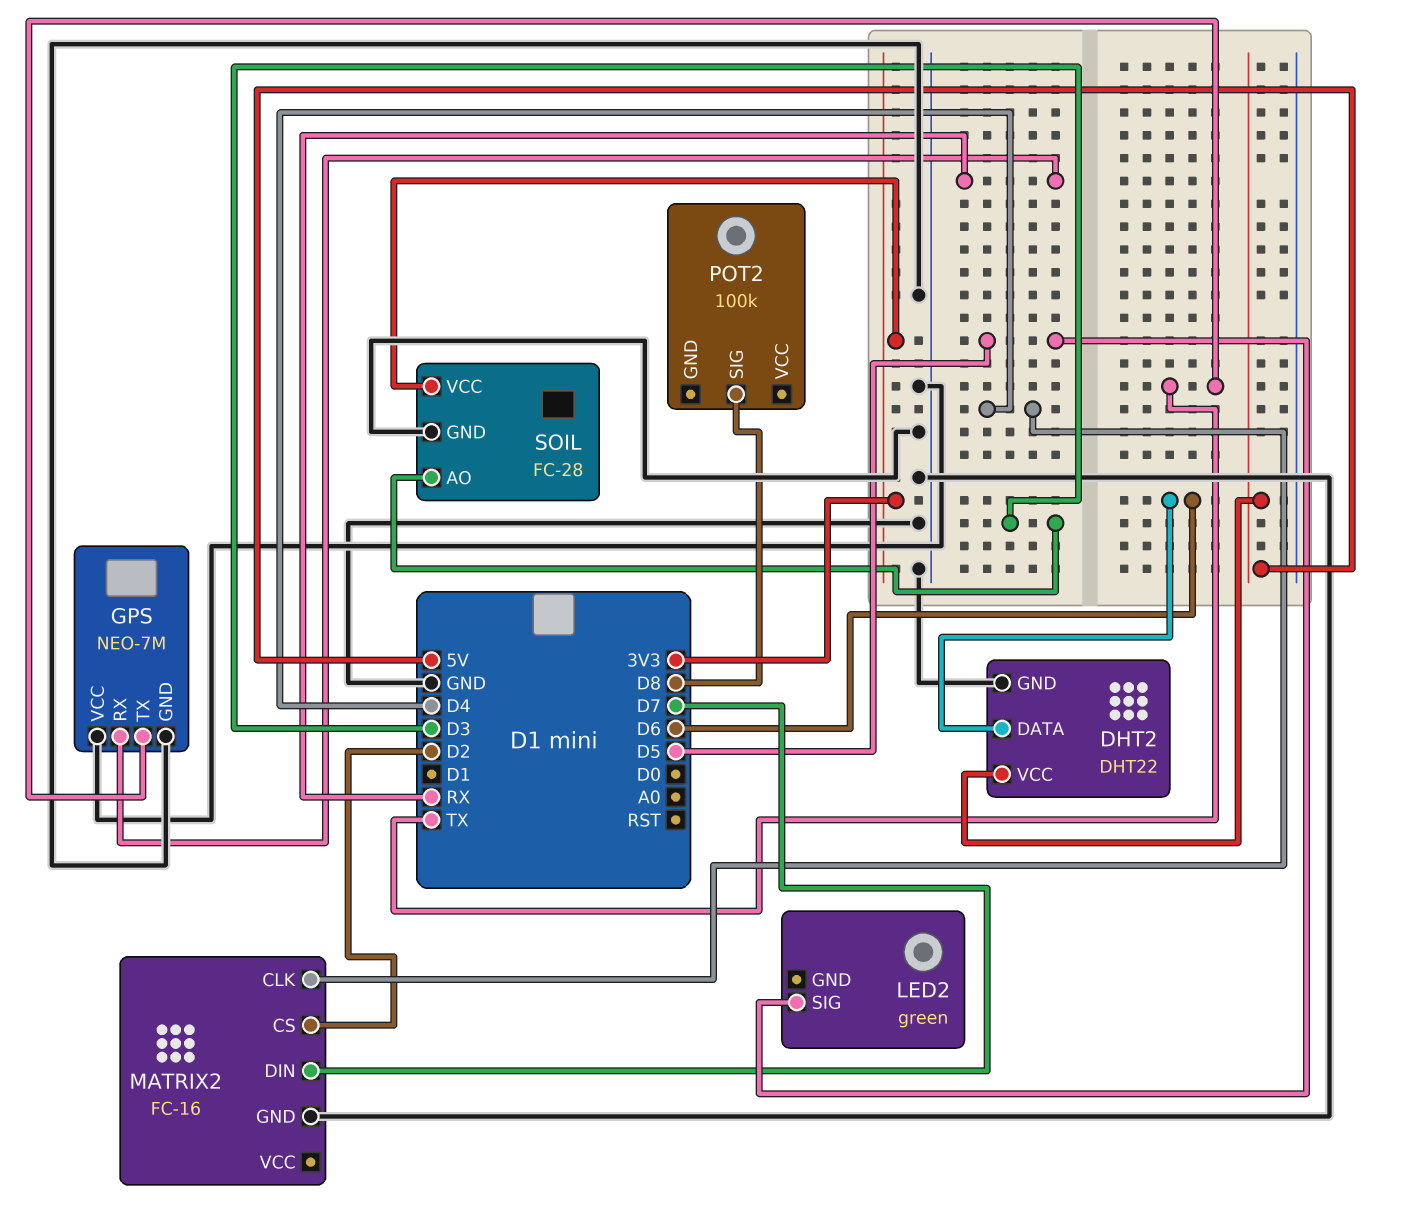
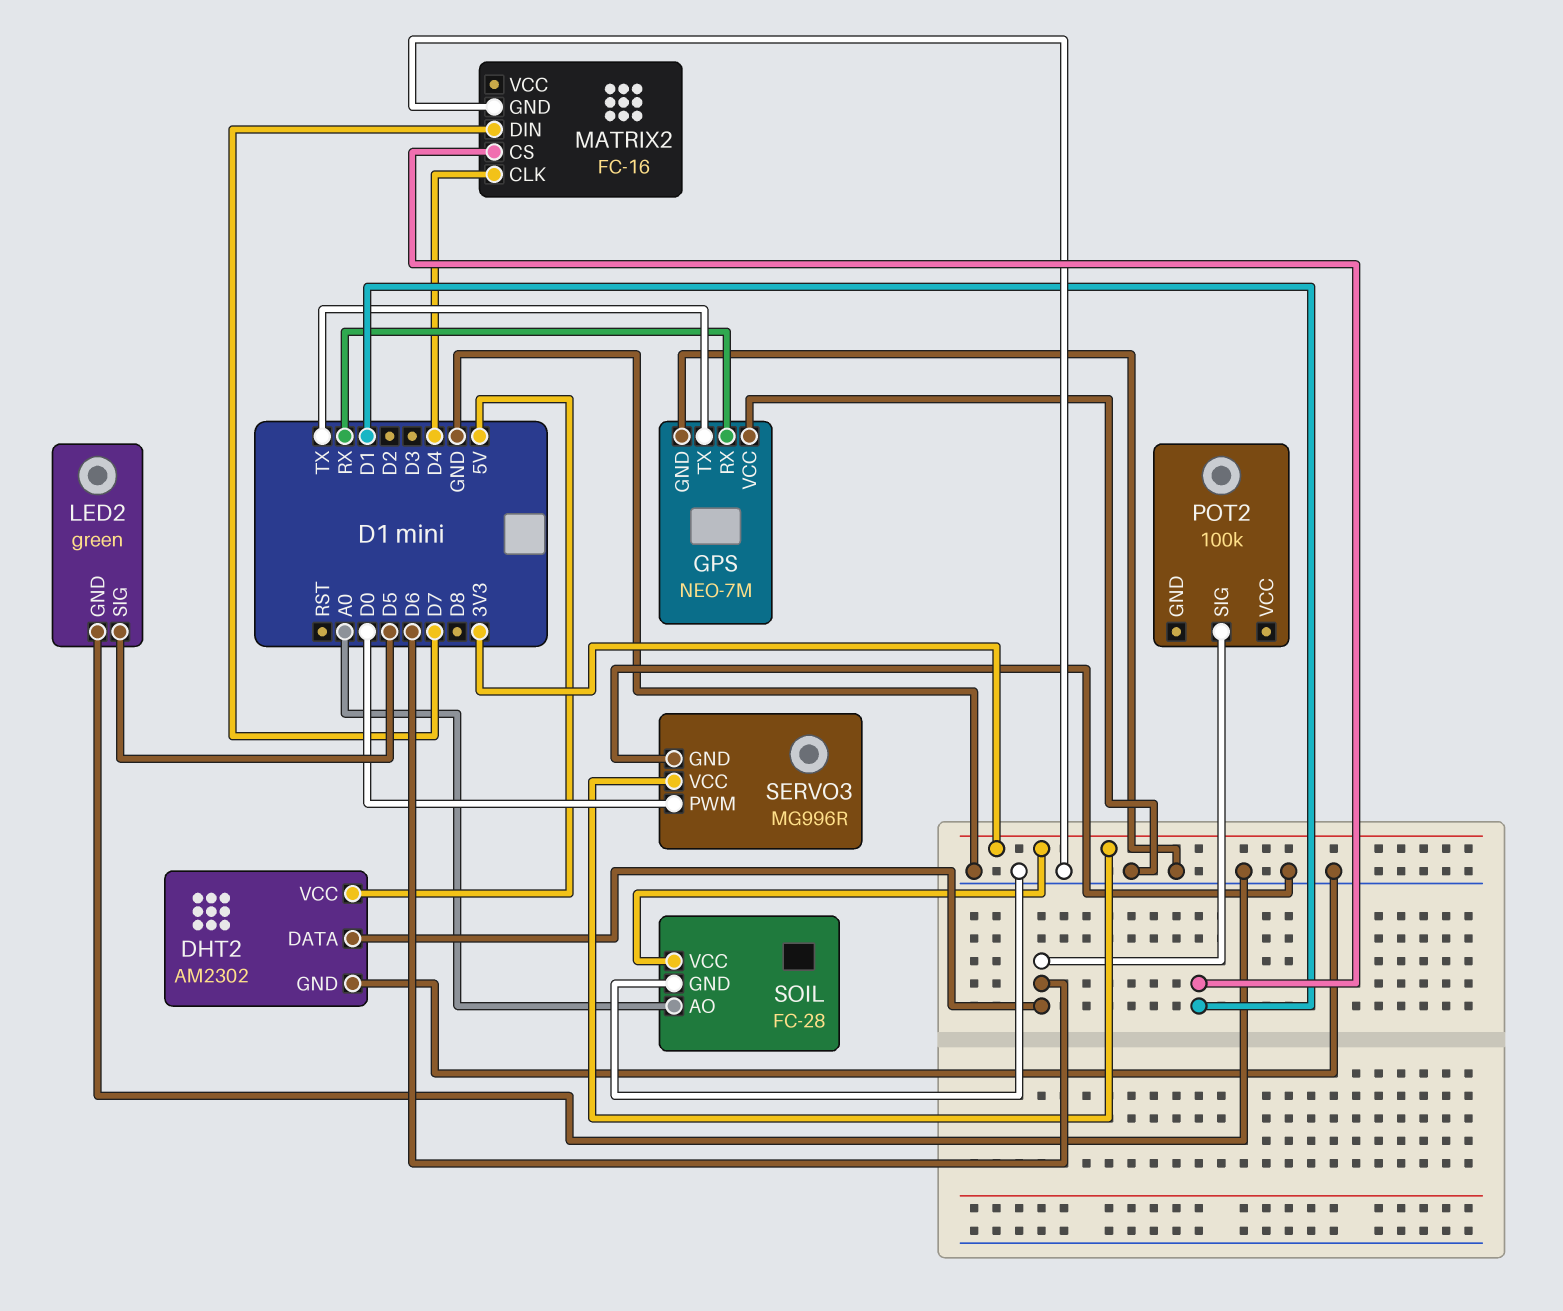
DHT2: DHT22 -> AM2302
LED2 pin GND: none -> GND
MATRIX2 pin CS: D2 -> D1
POT2 pin SIG: D8 -> D6
SERVO3: none -> MG996R
SERVO3 pin GND: none -> GND
SERVO3 pin PWM: none -> D0
SERVO3 pin VCC: none -> 3V3
SOIL pin AO: D3 -> A0

